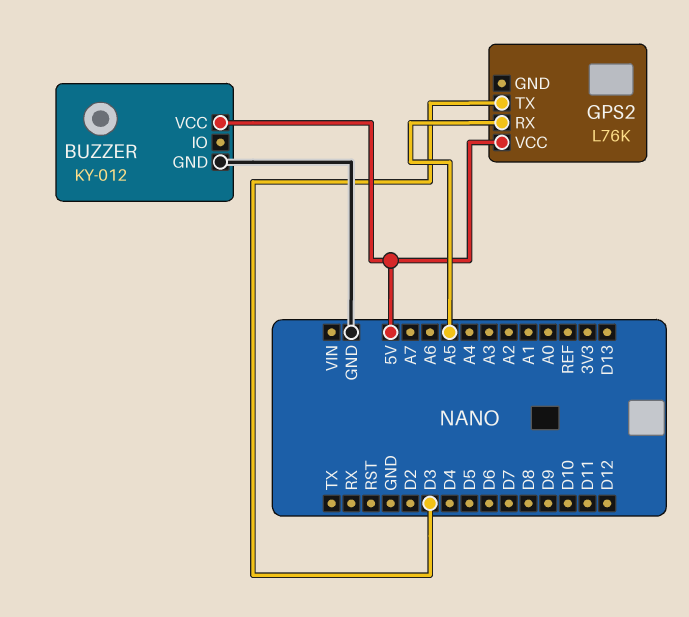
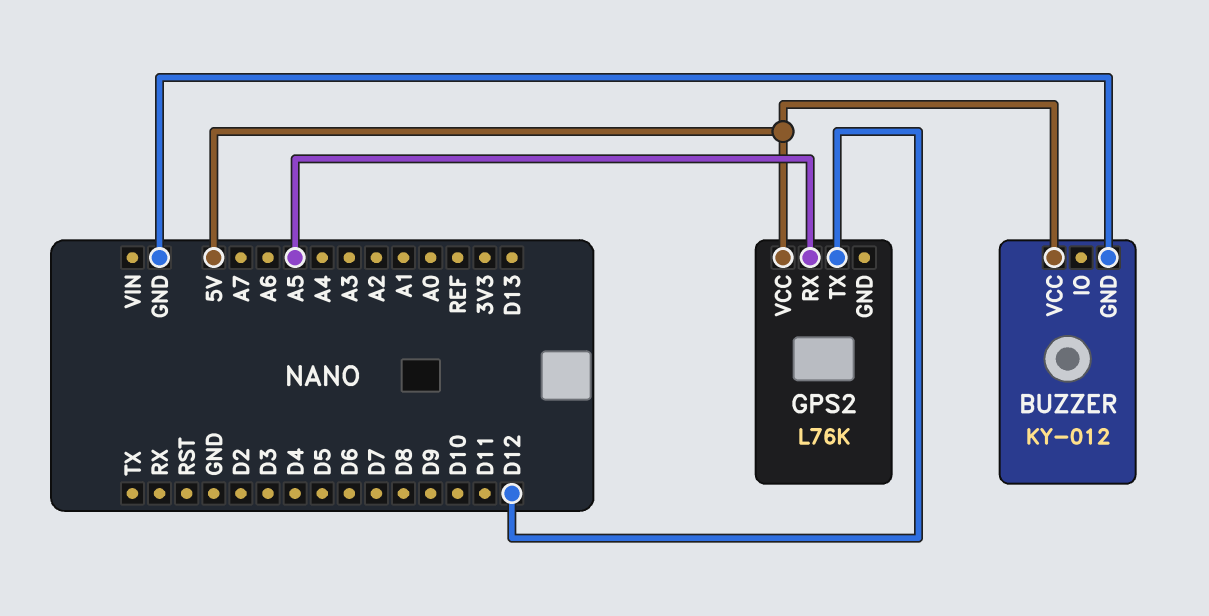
GPS2 pin TX: D3 -> D12

